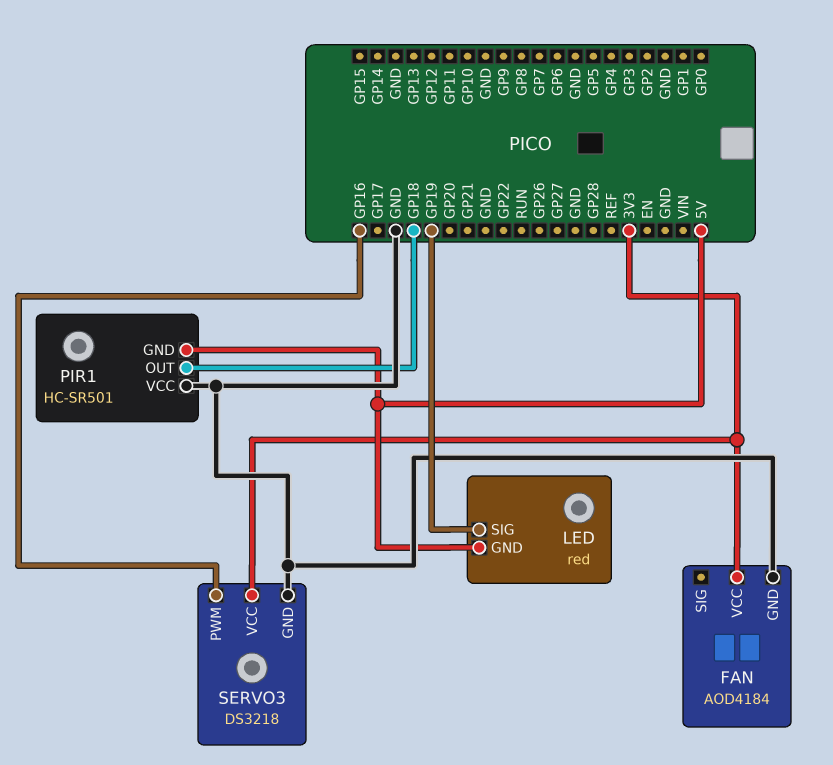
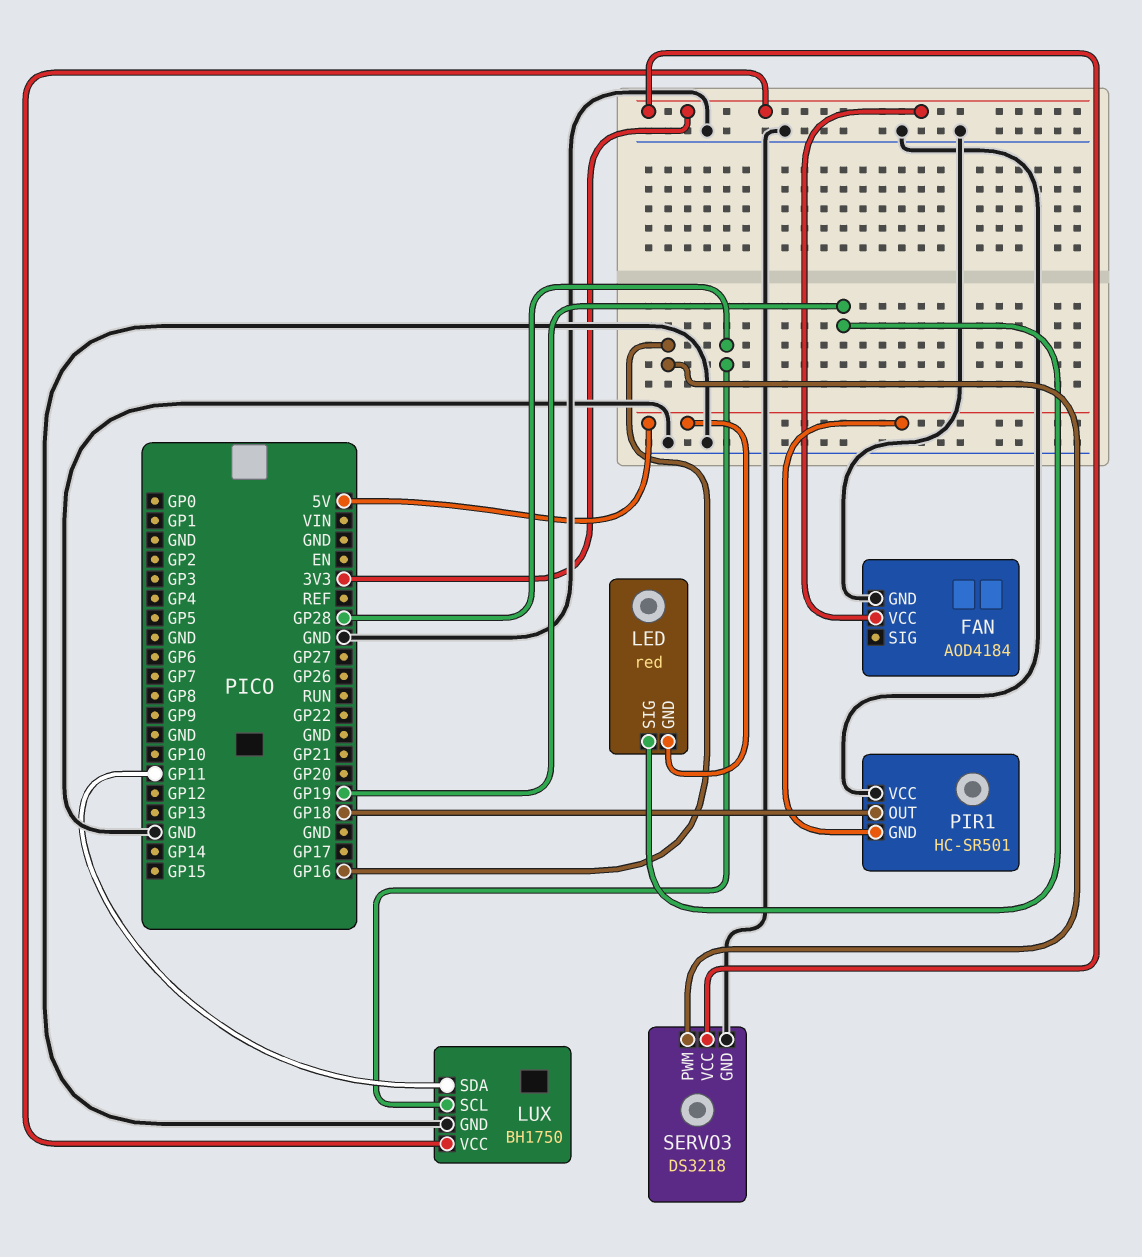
LUX: none -> BH1750
LUX pin GND: none -> GND
LUX pin SCL: none -> GP28
LUX pin SDA: none -> GP11
LUX pin VCC: none -> 3V3

